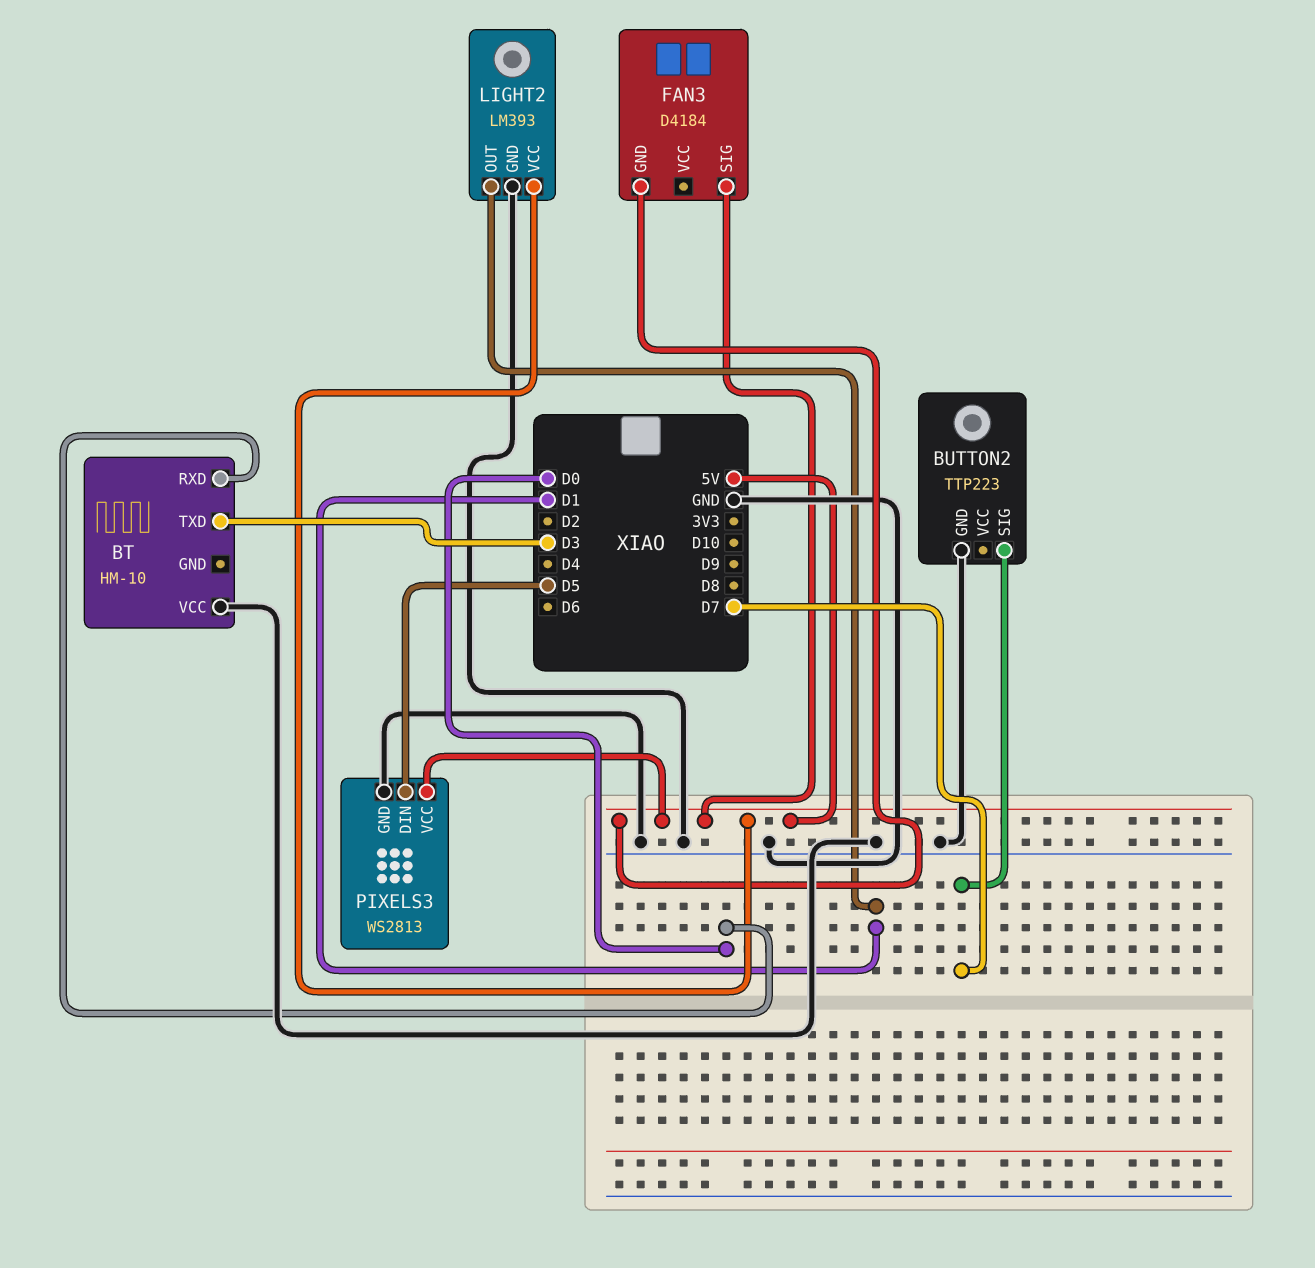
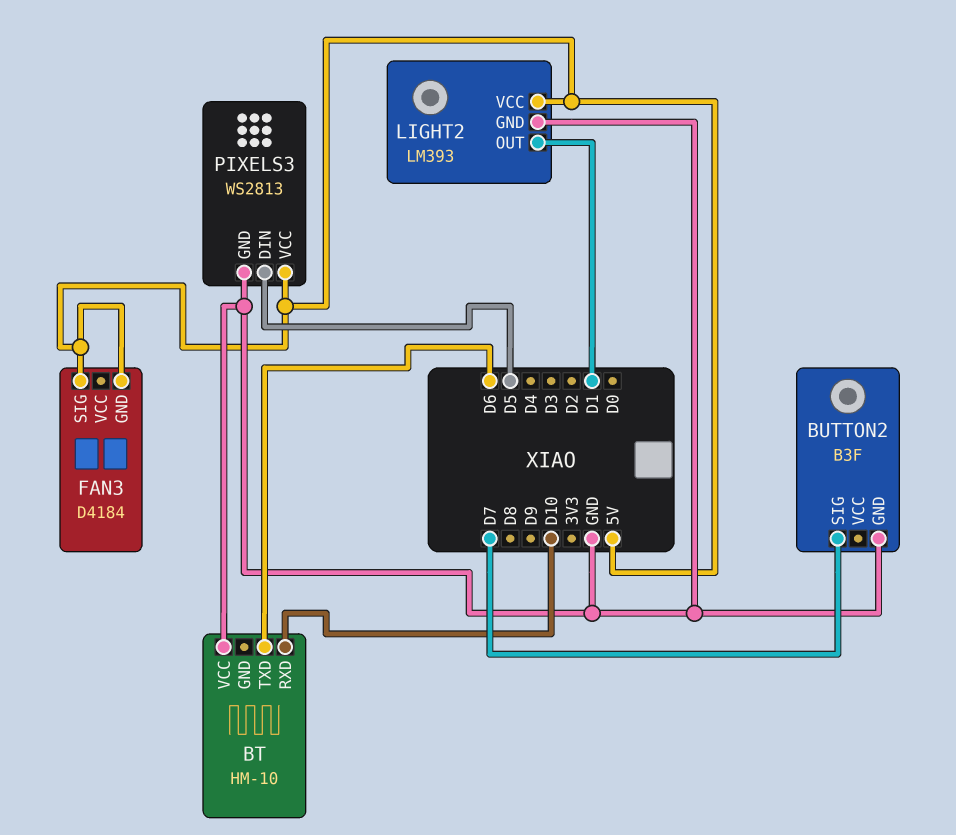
BT pin RXD: D0 -> D10
BT pin TXD: D3 -> D6
BUTTON2: TTP223 -> B3F

